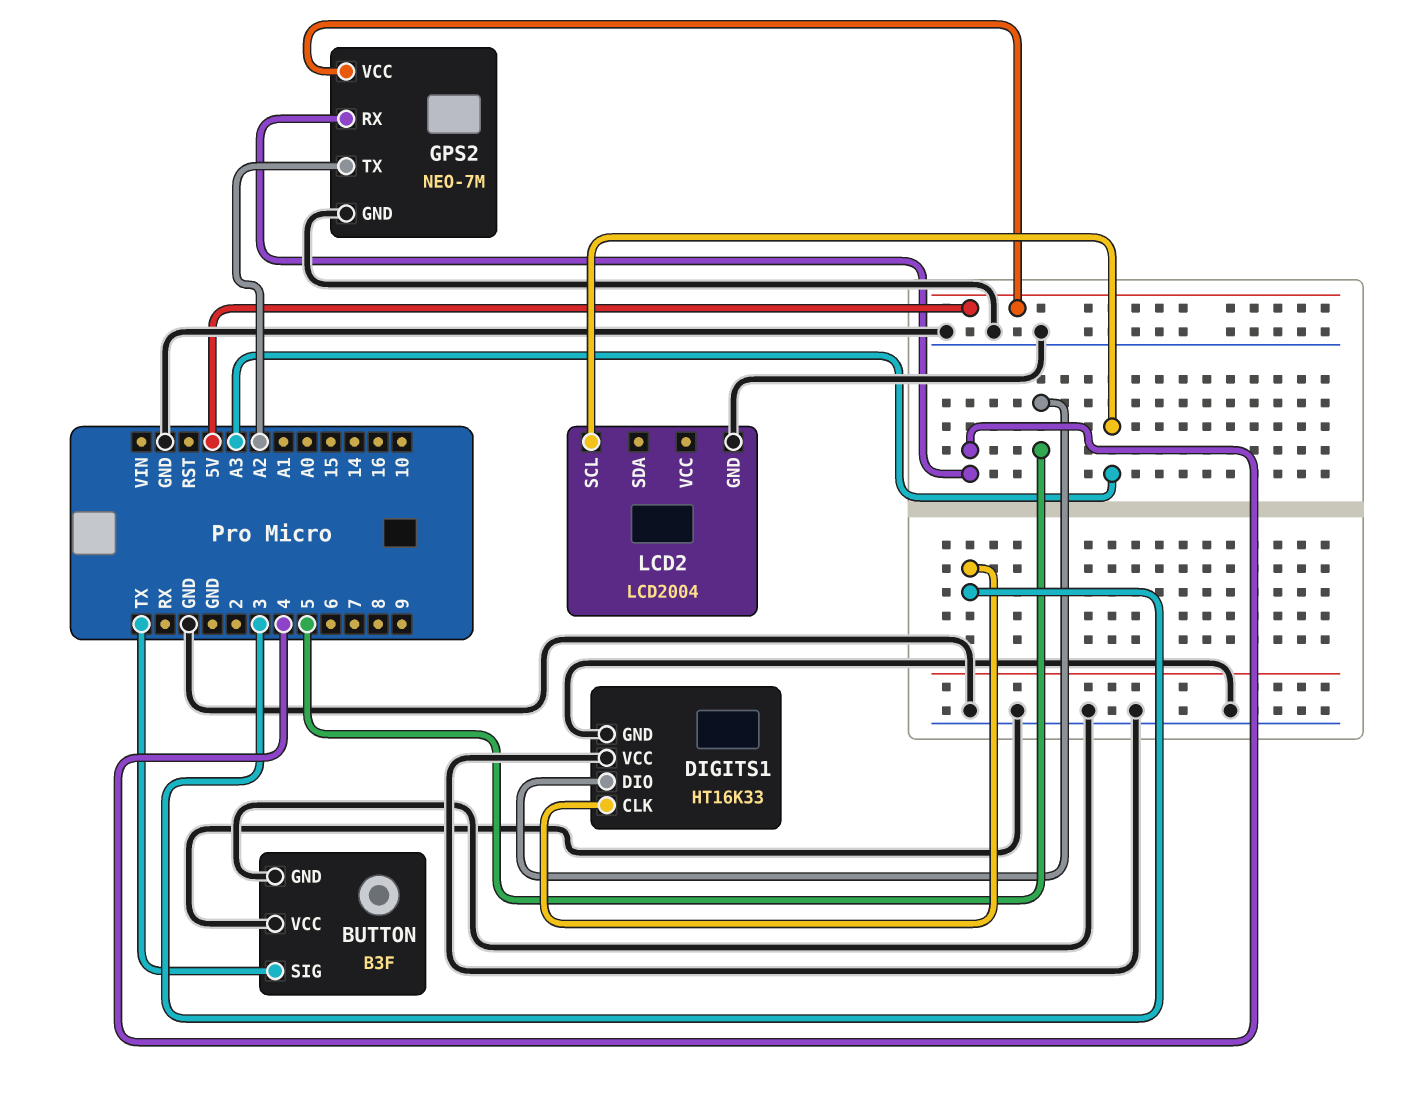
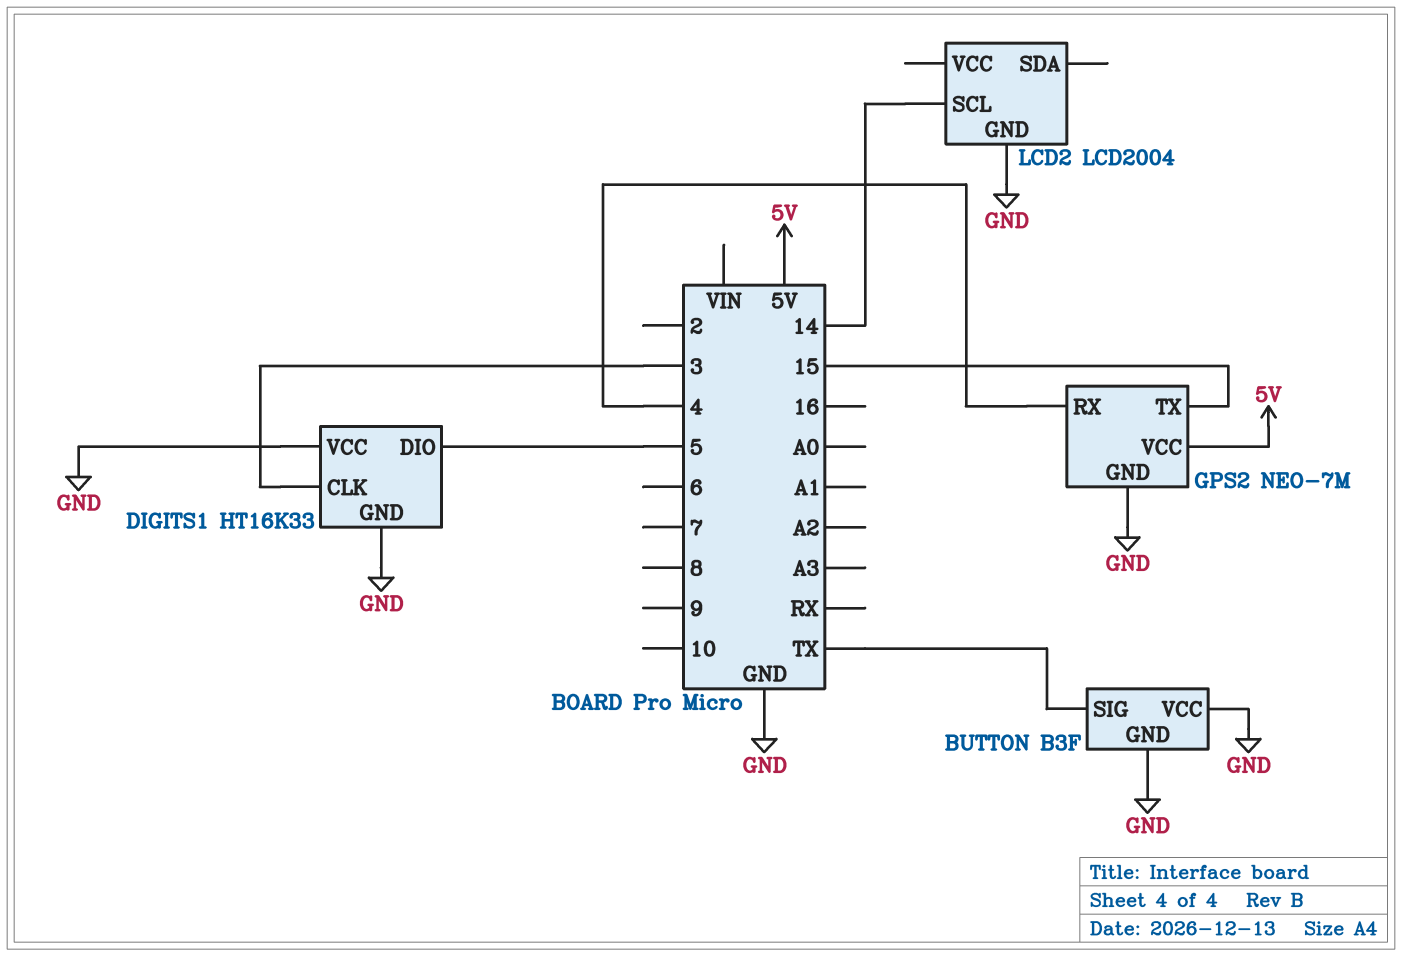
GPS2 pin TX: A2 -> 15
LCD2 pin SCL: A3 -> 14

